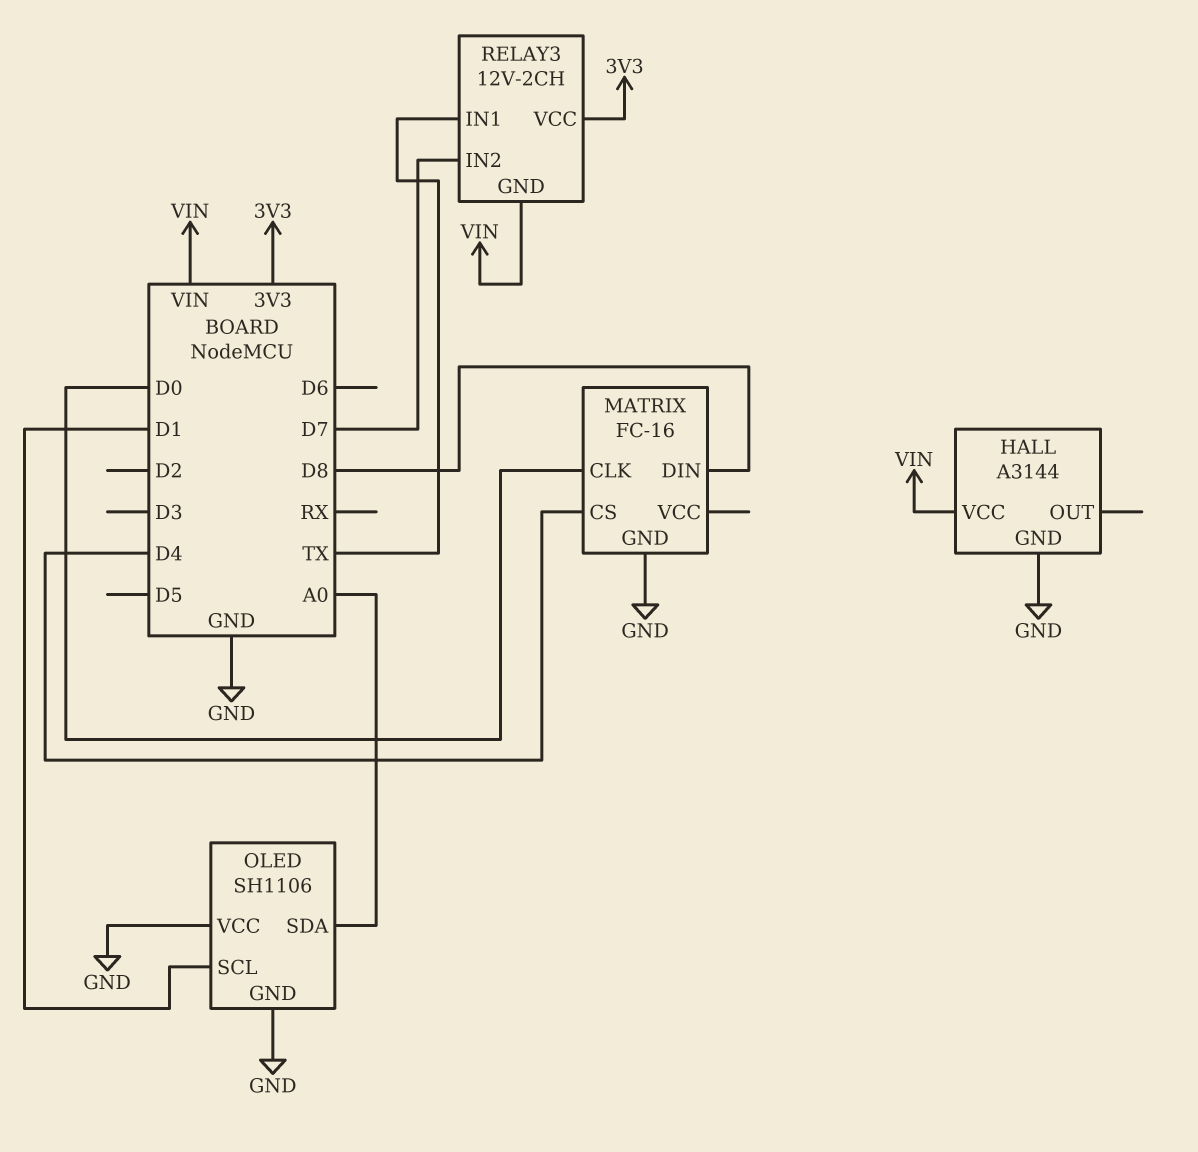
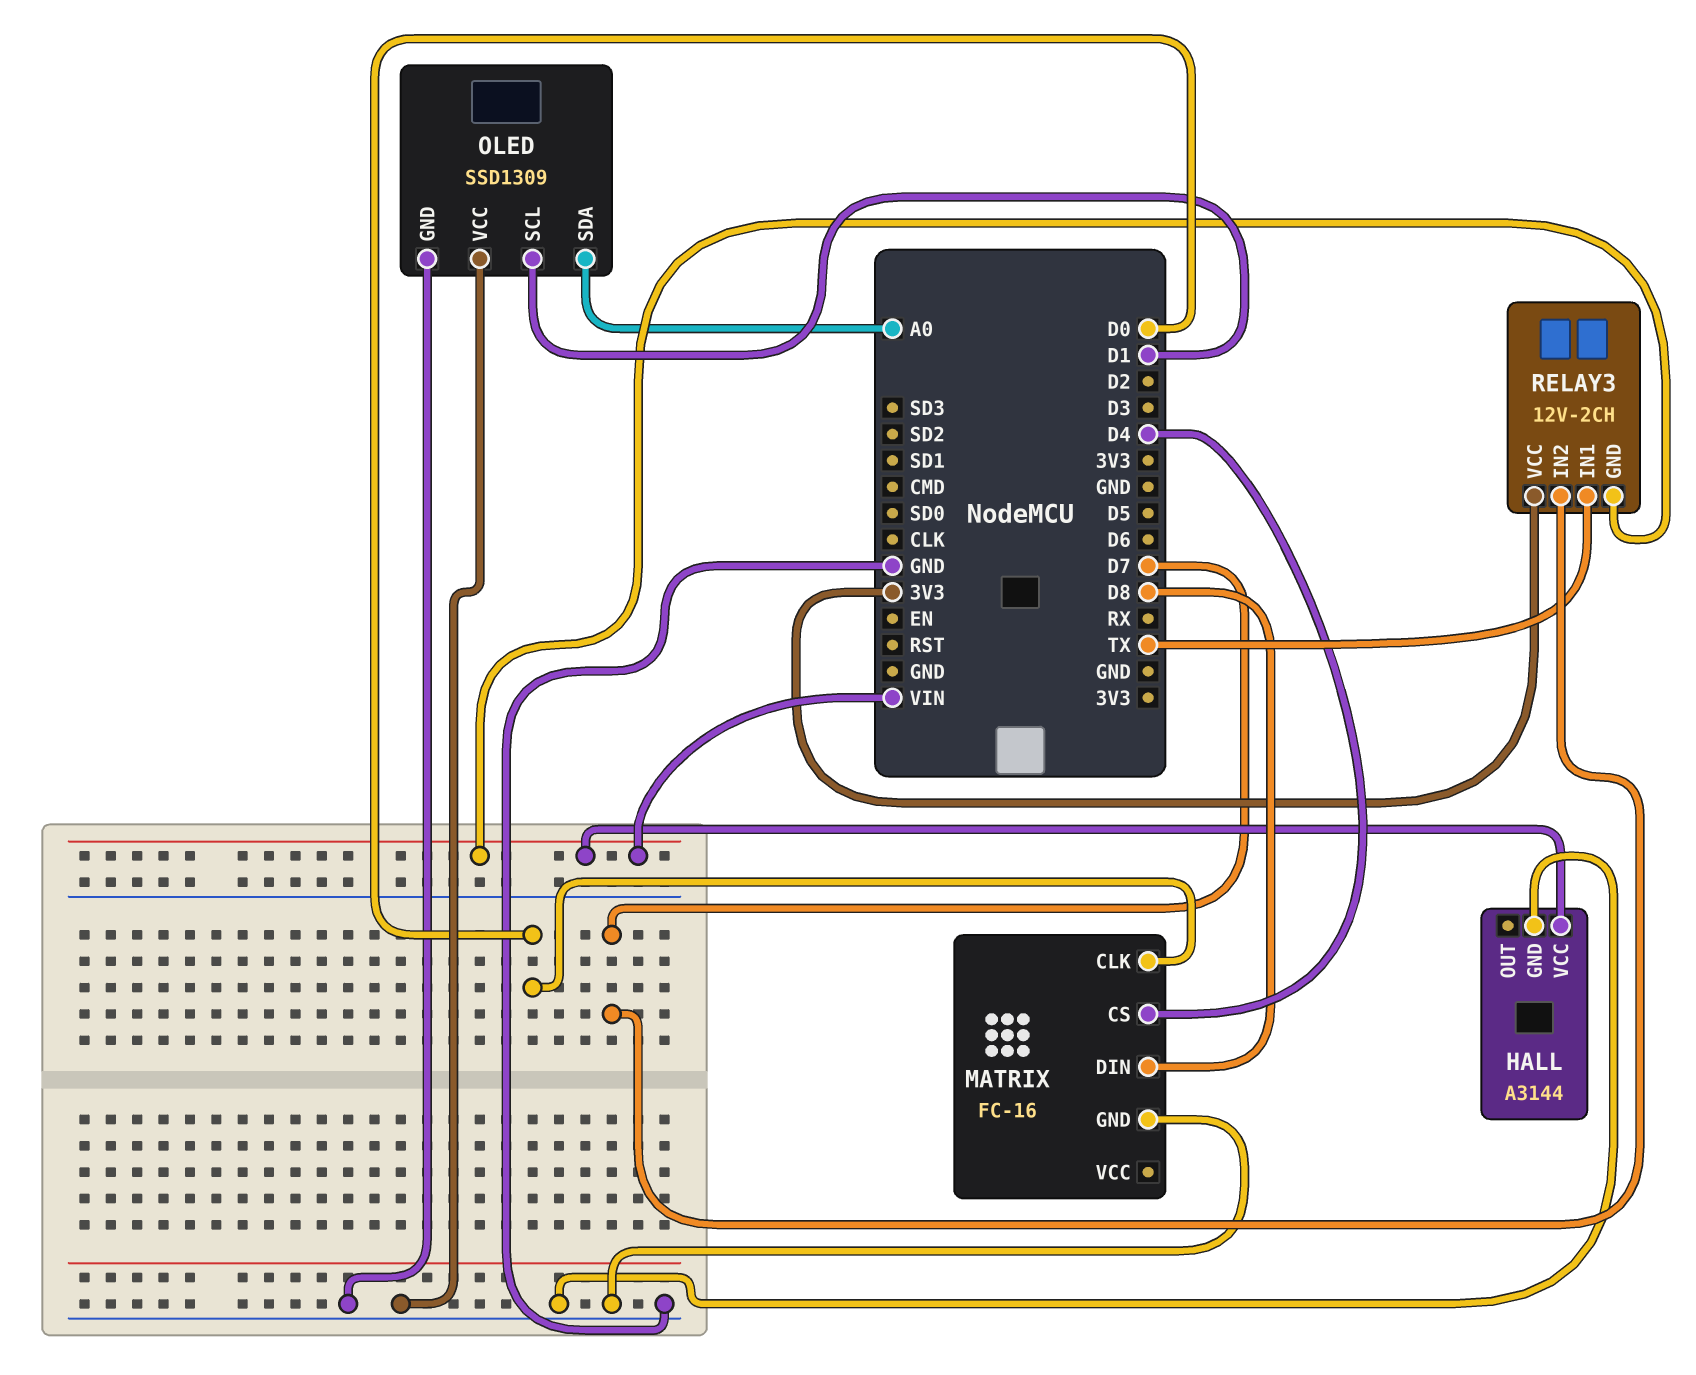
OLED: SH1106 -> SSD1309

